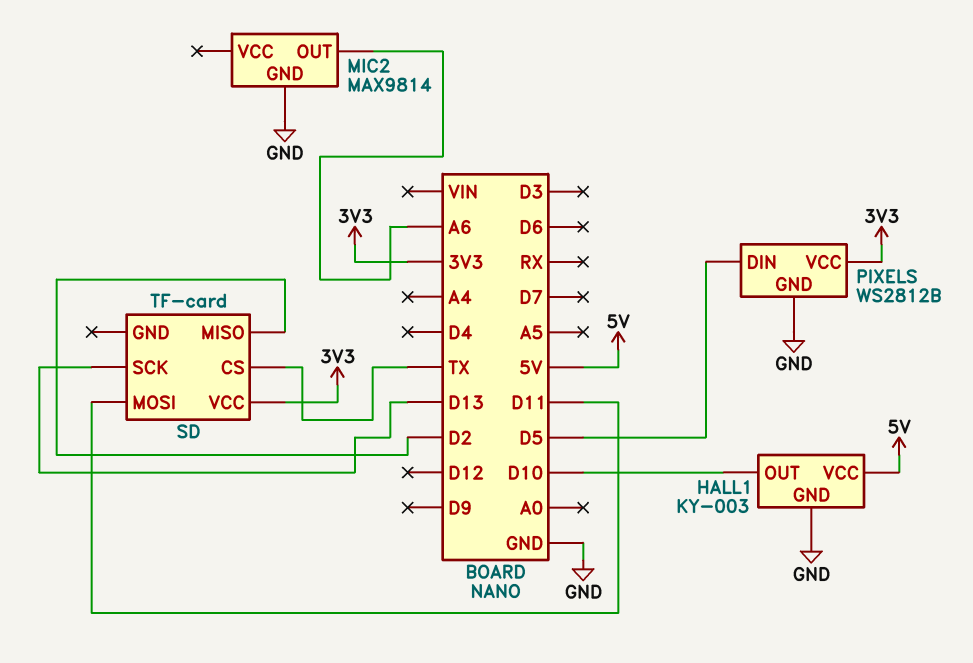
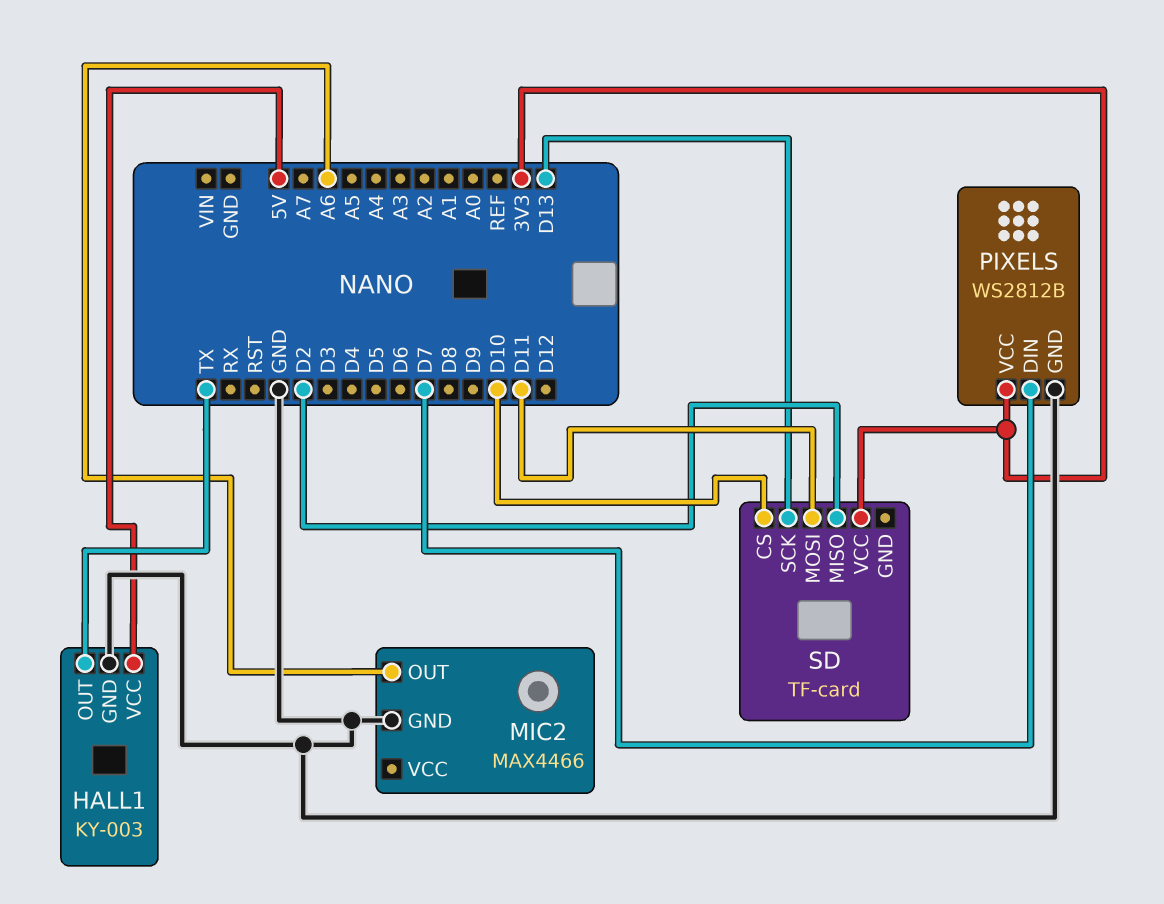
HALL1 pin OUT: D10 -> TX
MIC2: MAX9814 -> MAX4466
PIXELS pin DIN: D5 -> D7
SD pin CS: TX -> D10

